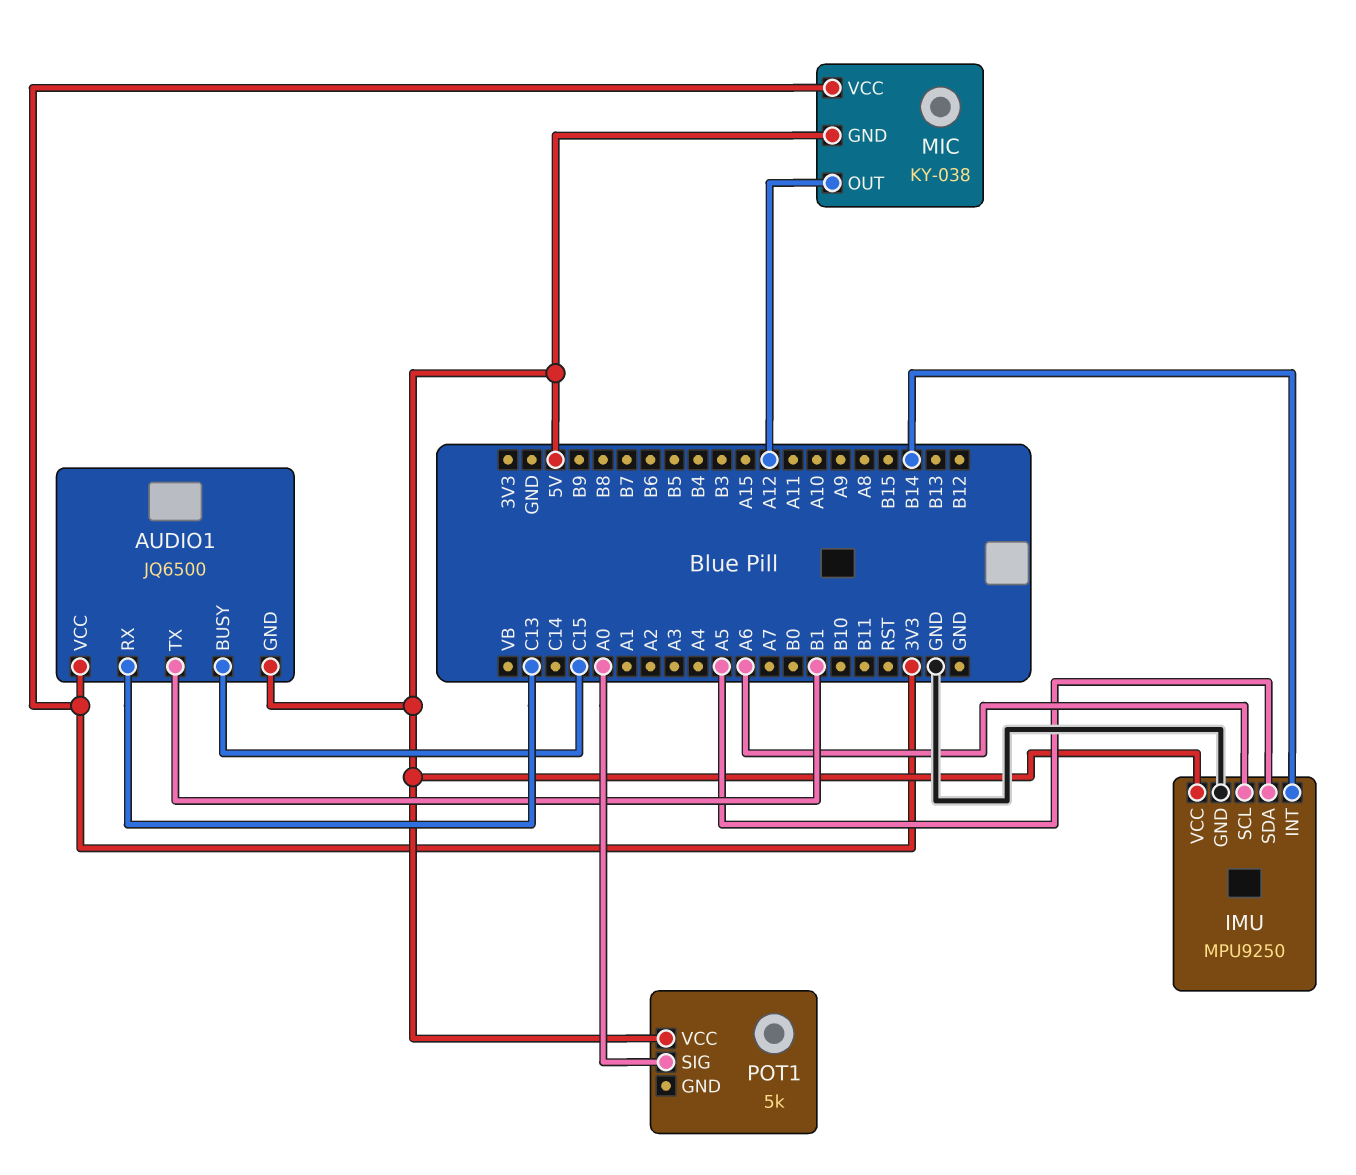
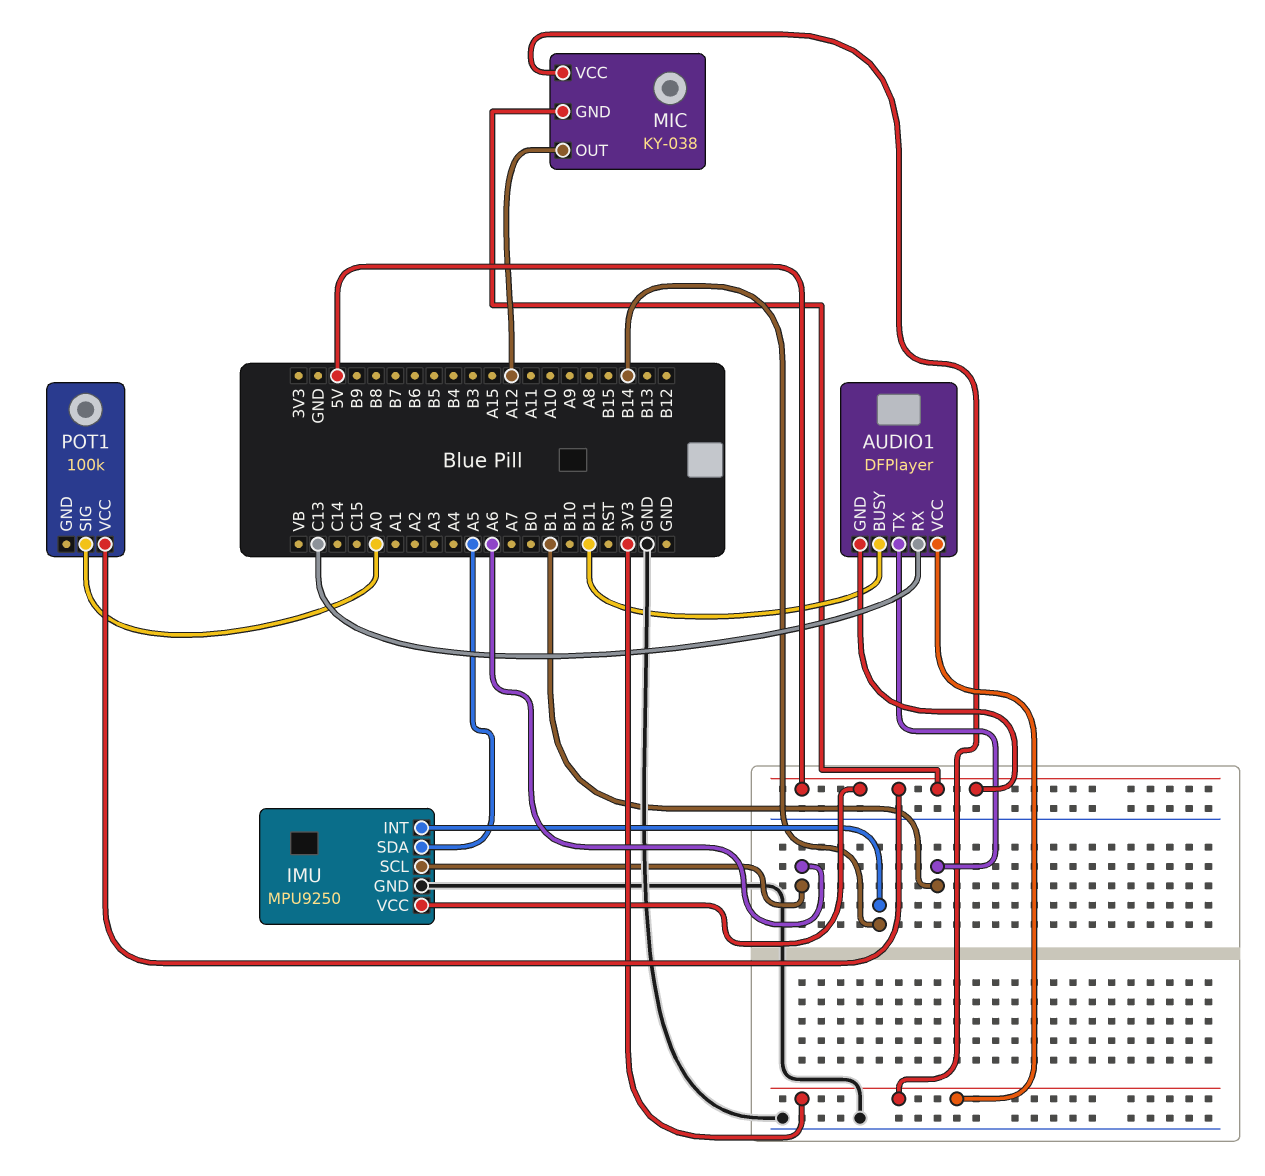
AUDIO1: JQ6500 -> DFPlayer
AUDIO1 pin BUSY: C15 -> B11
POT1: 5k -> 100k

